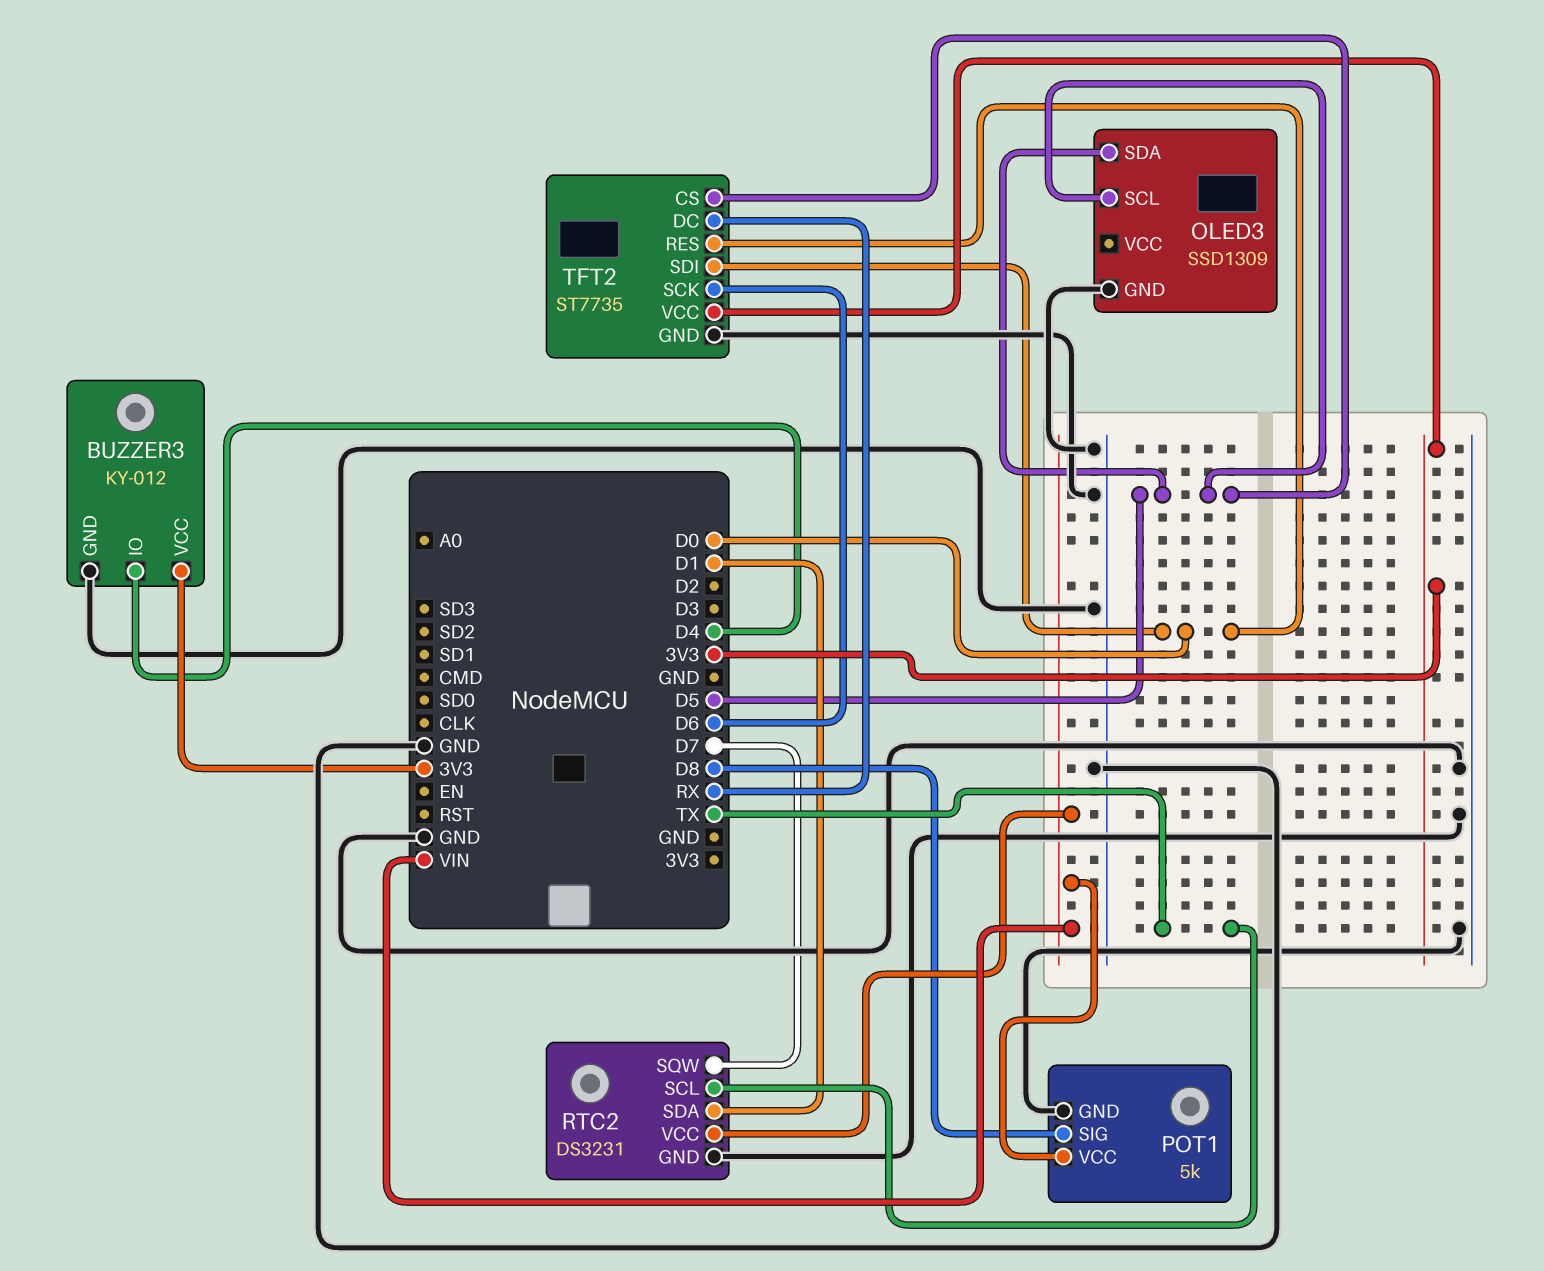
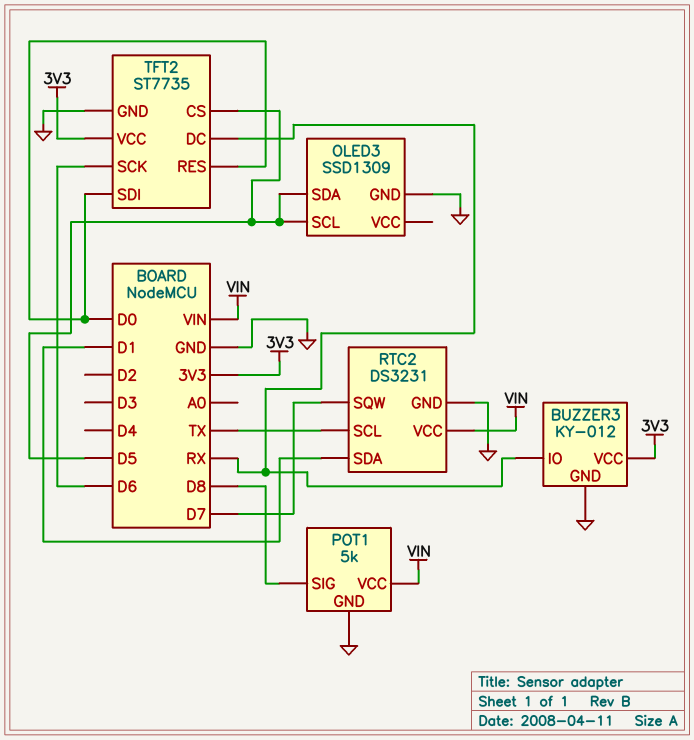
BUZZER3 pin IO: D4 -> RX

